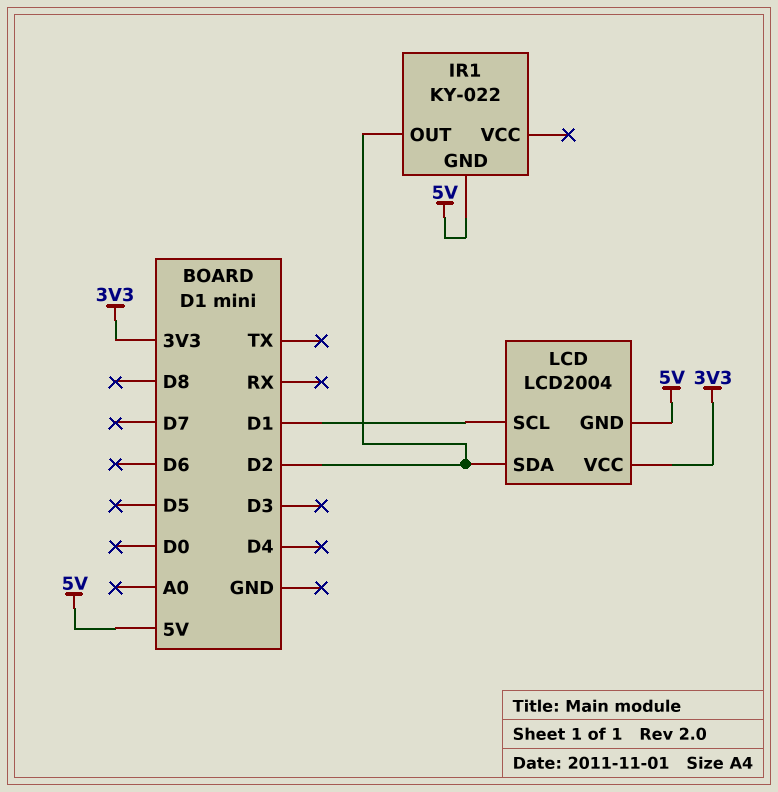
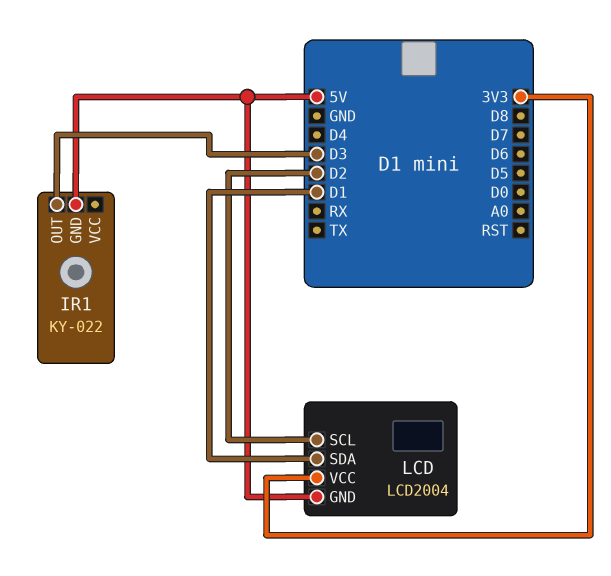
IR1 pin OUT: D2 -> D3
LCD pin SCL: D1 -> D2
LCD pin SDA: D2 -> D1

